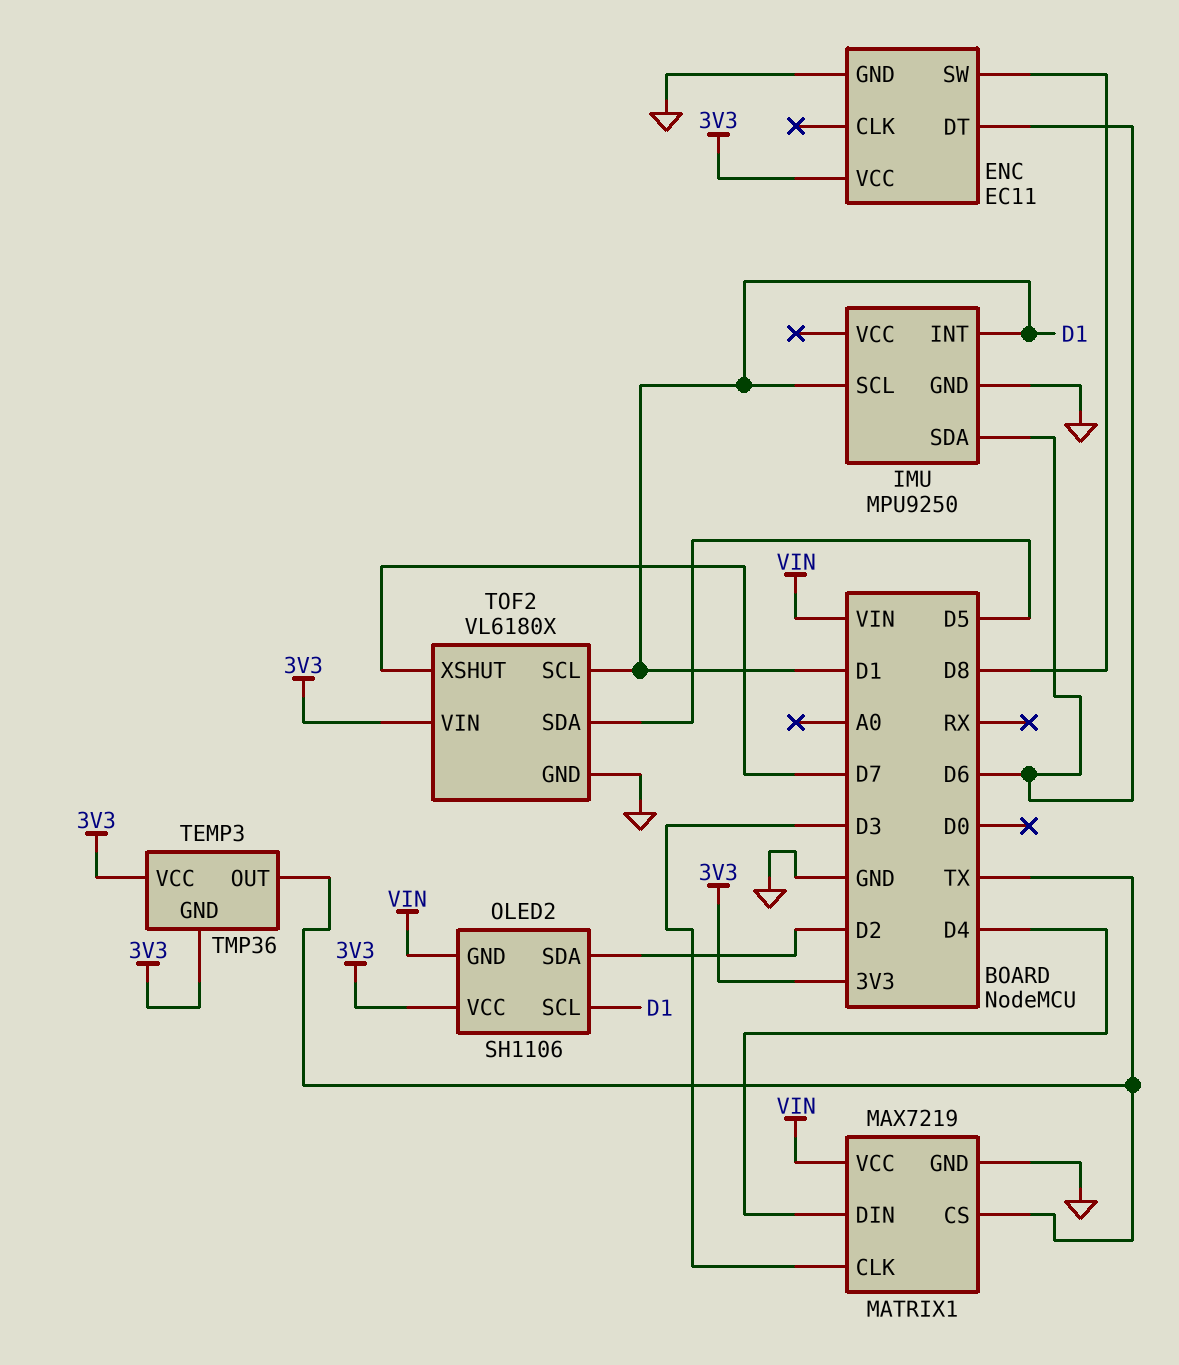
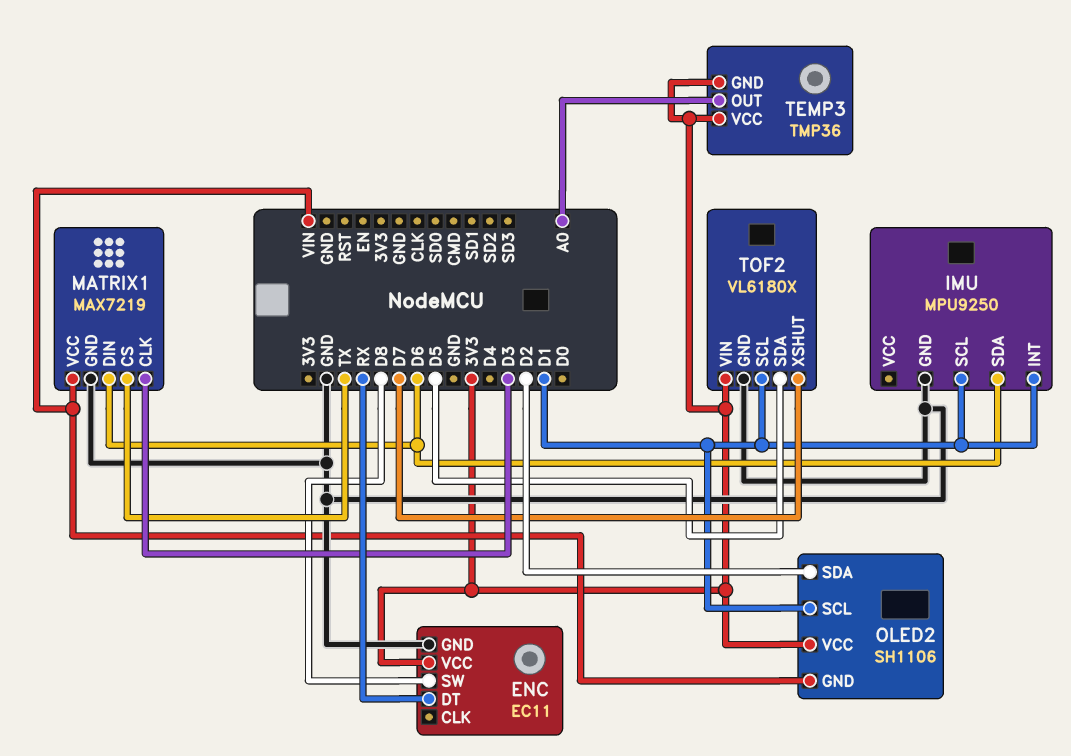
ENC pin DT: D6 -> RX
MATRIX1 pin DIN: D4 -> D6
TEMP3 pin OUT: TX -> A0

